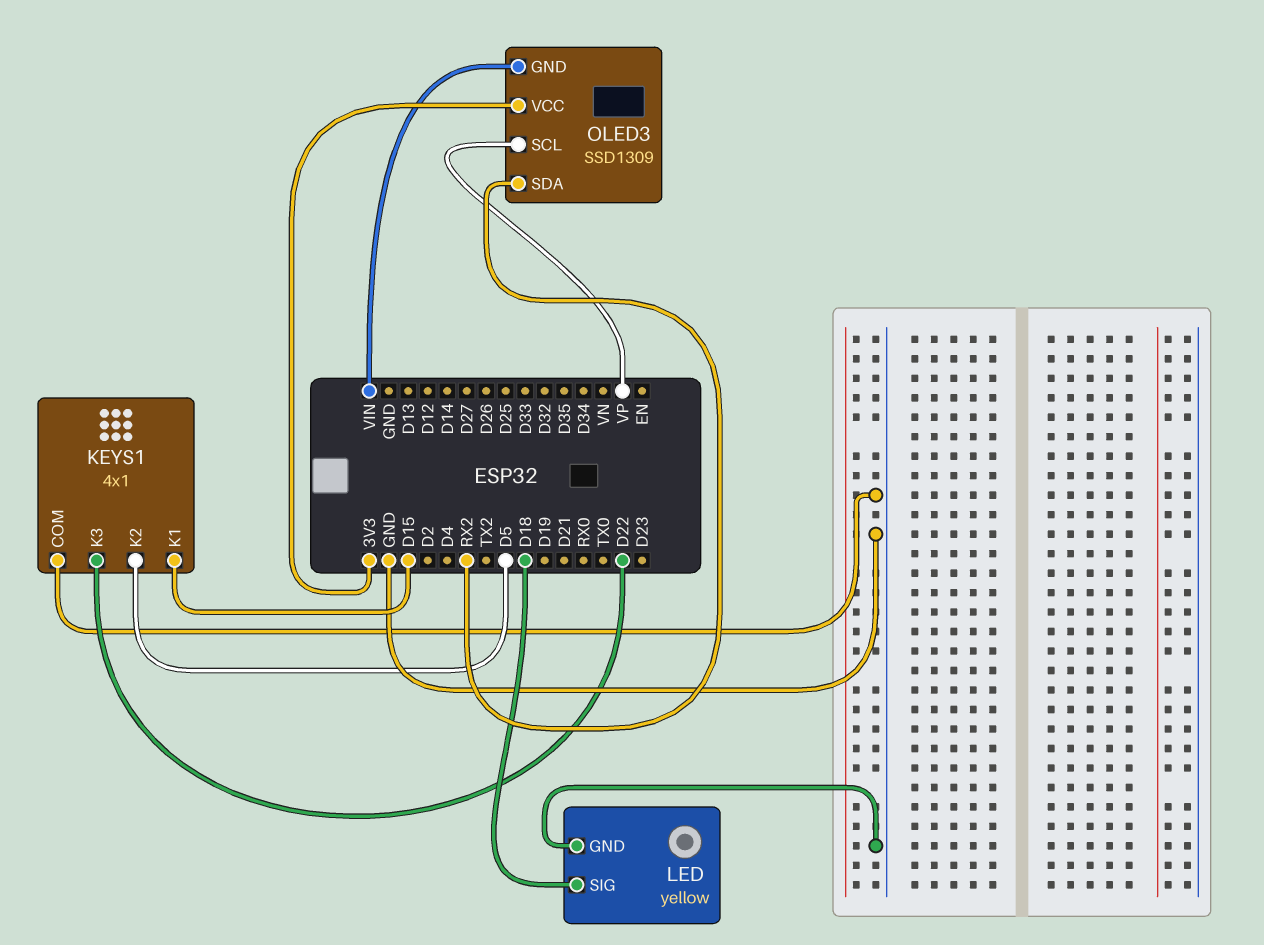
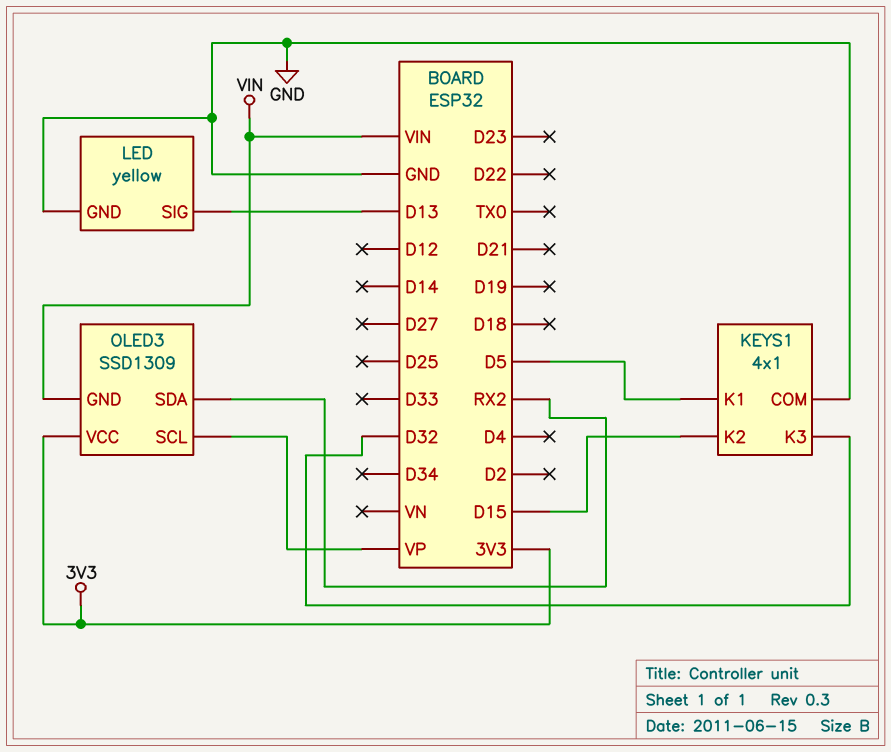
KEYS1 pin K1: D15 -> D5
KEYS1 pin K2: D5 -> D15
KEYS1 pin K3: D22 -> D32
LED pin SIG: D18 -> D13

